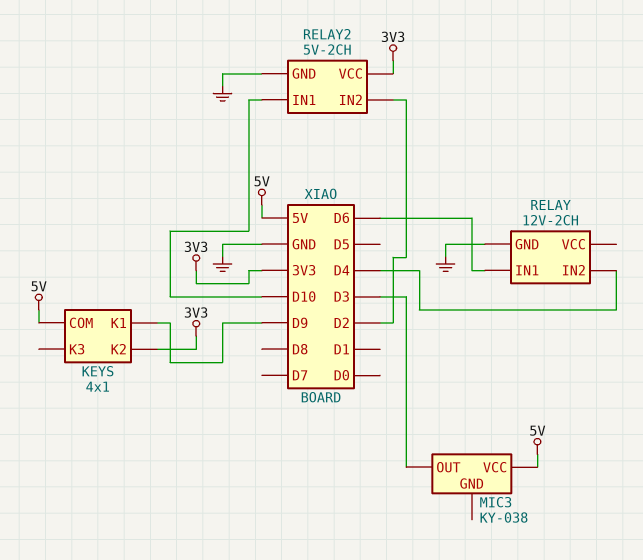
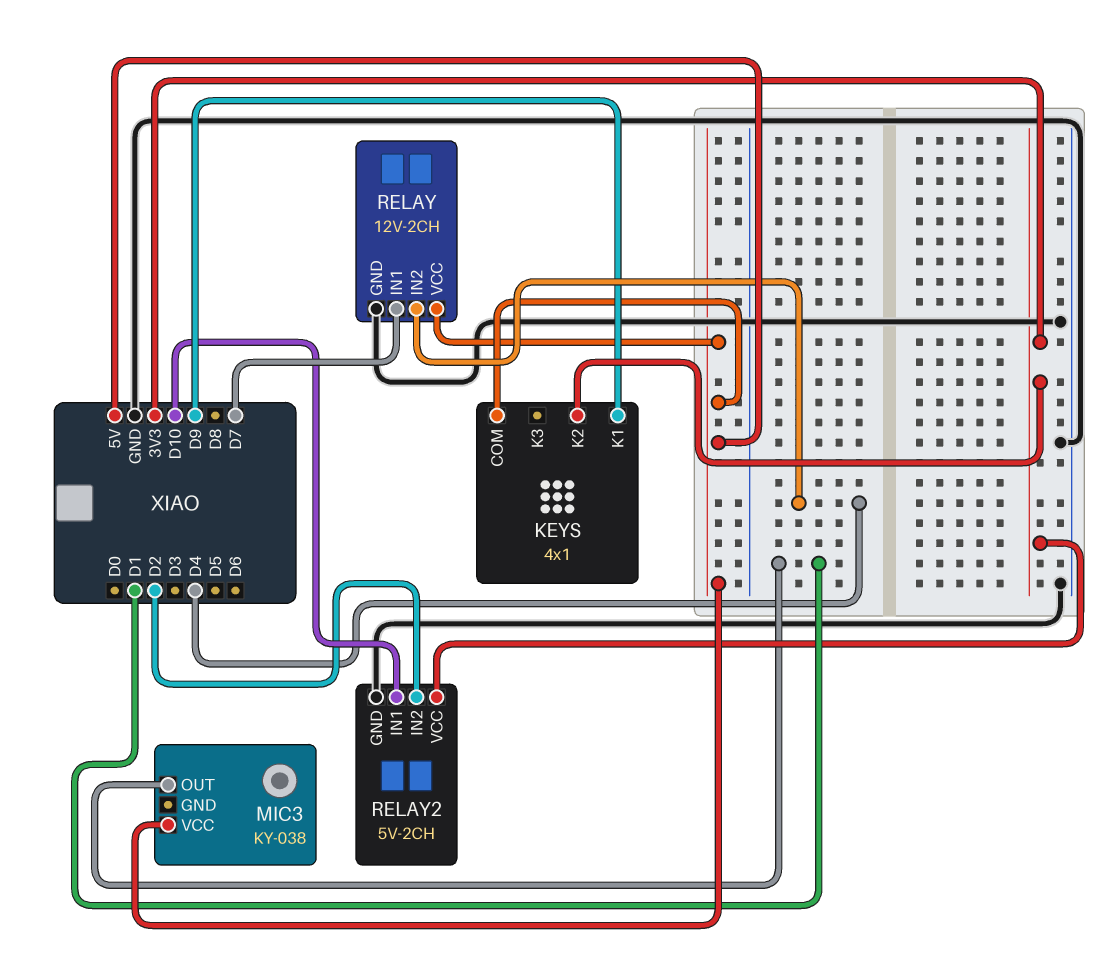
MIC3 pin OUT: D3 -> D1
RELAY pin IN1: D6 -> D7
RELAY pin VCC: none -> 5V

